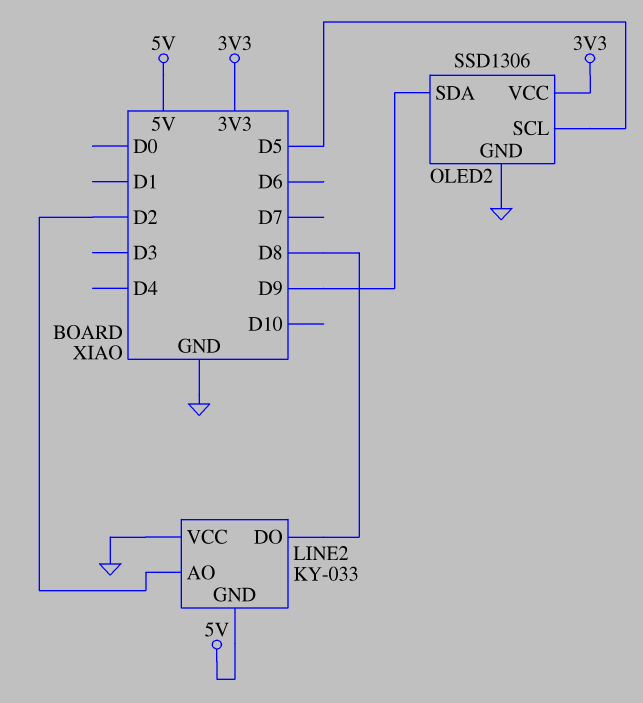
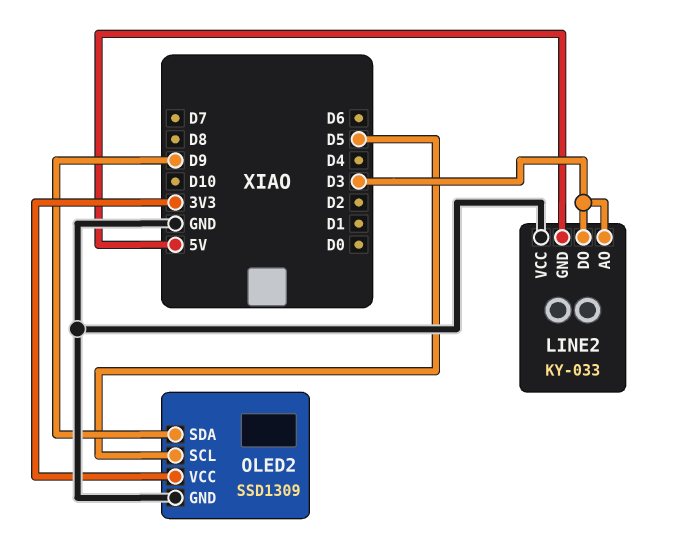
LINE2 pin AO: D2 -> D3
LINE2 pin DO: D8 -> D3
OLED2: SSD1306 -> SSD1309

